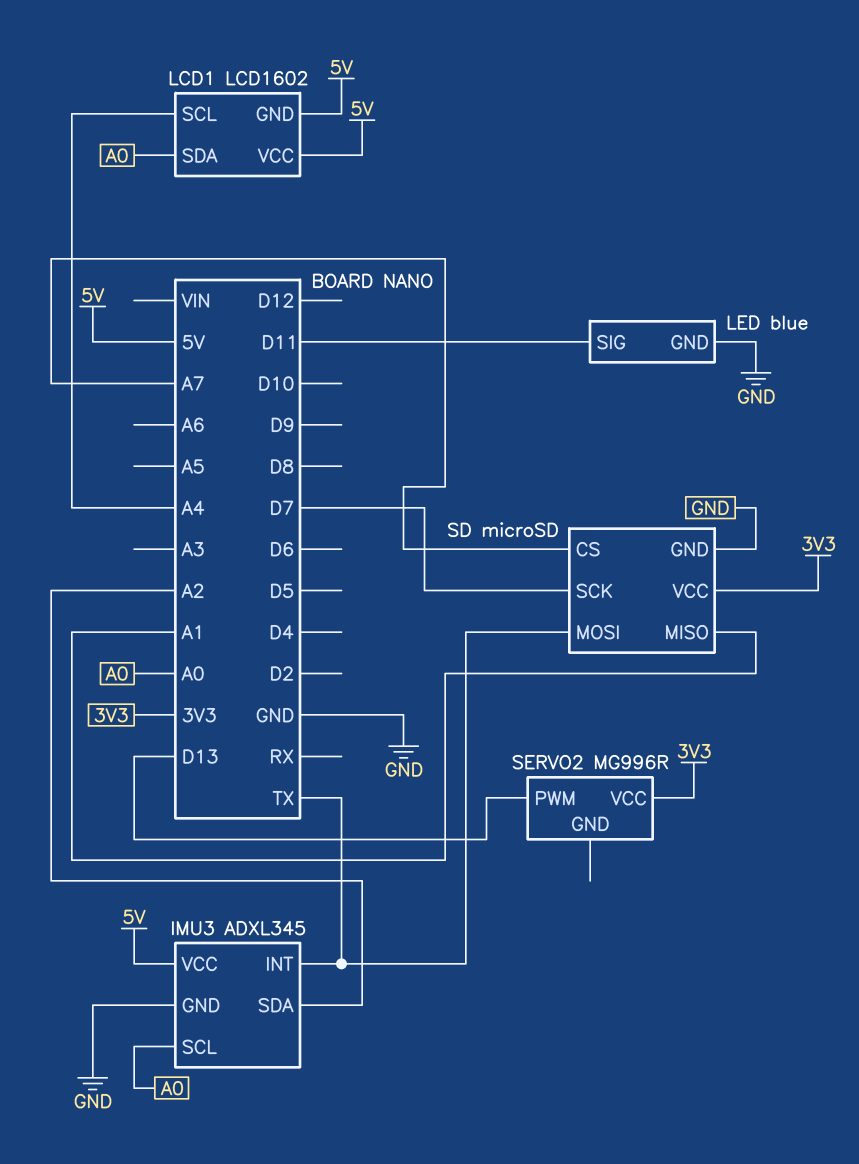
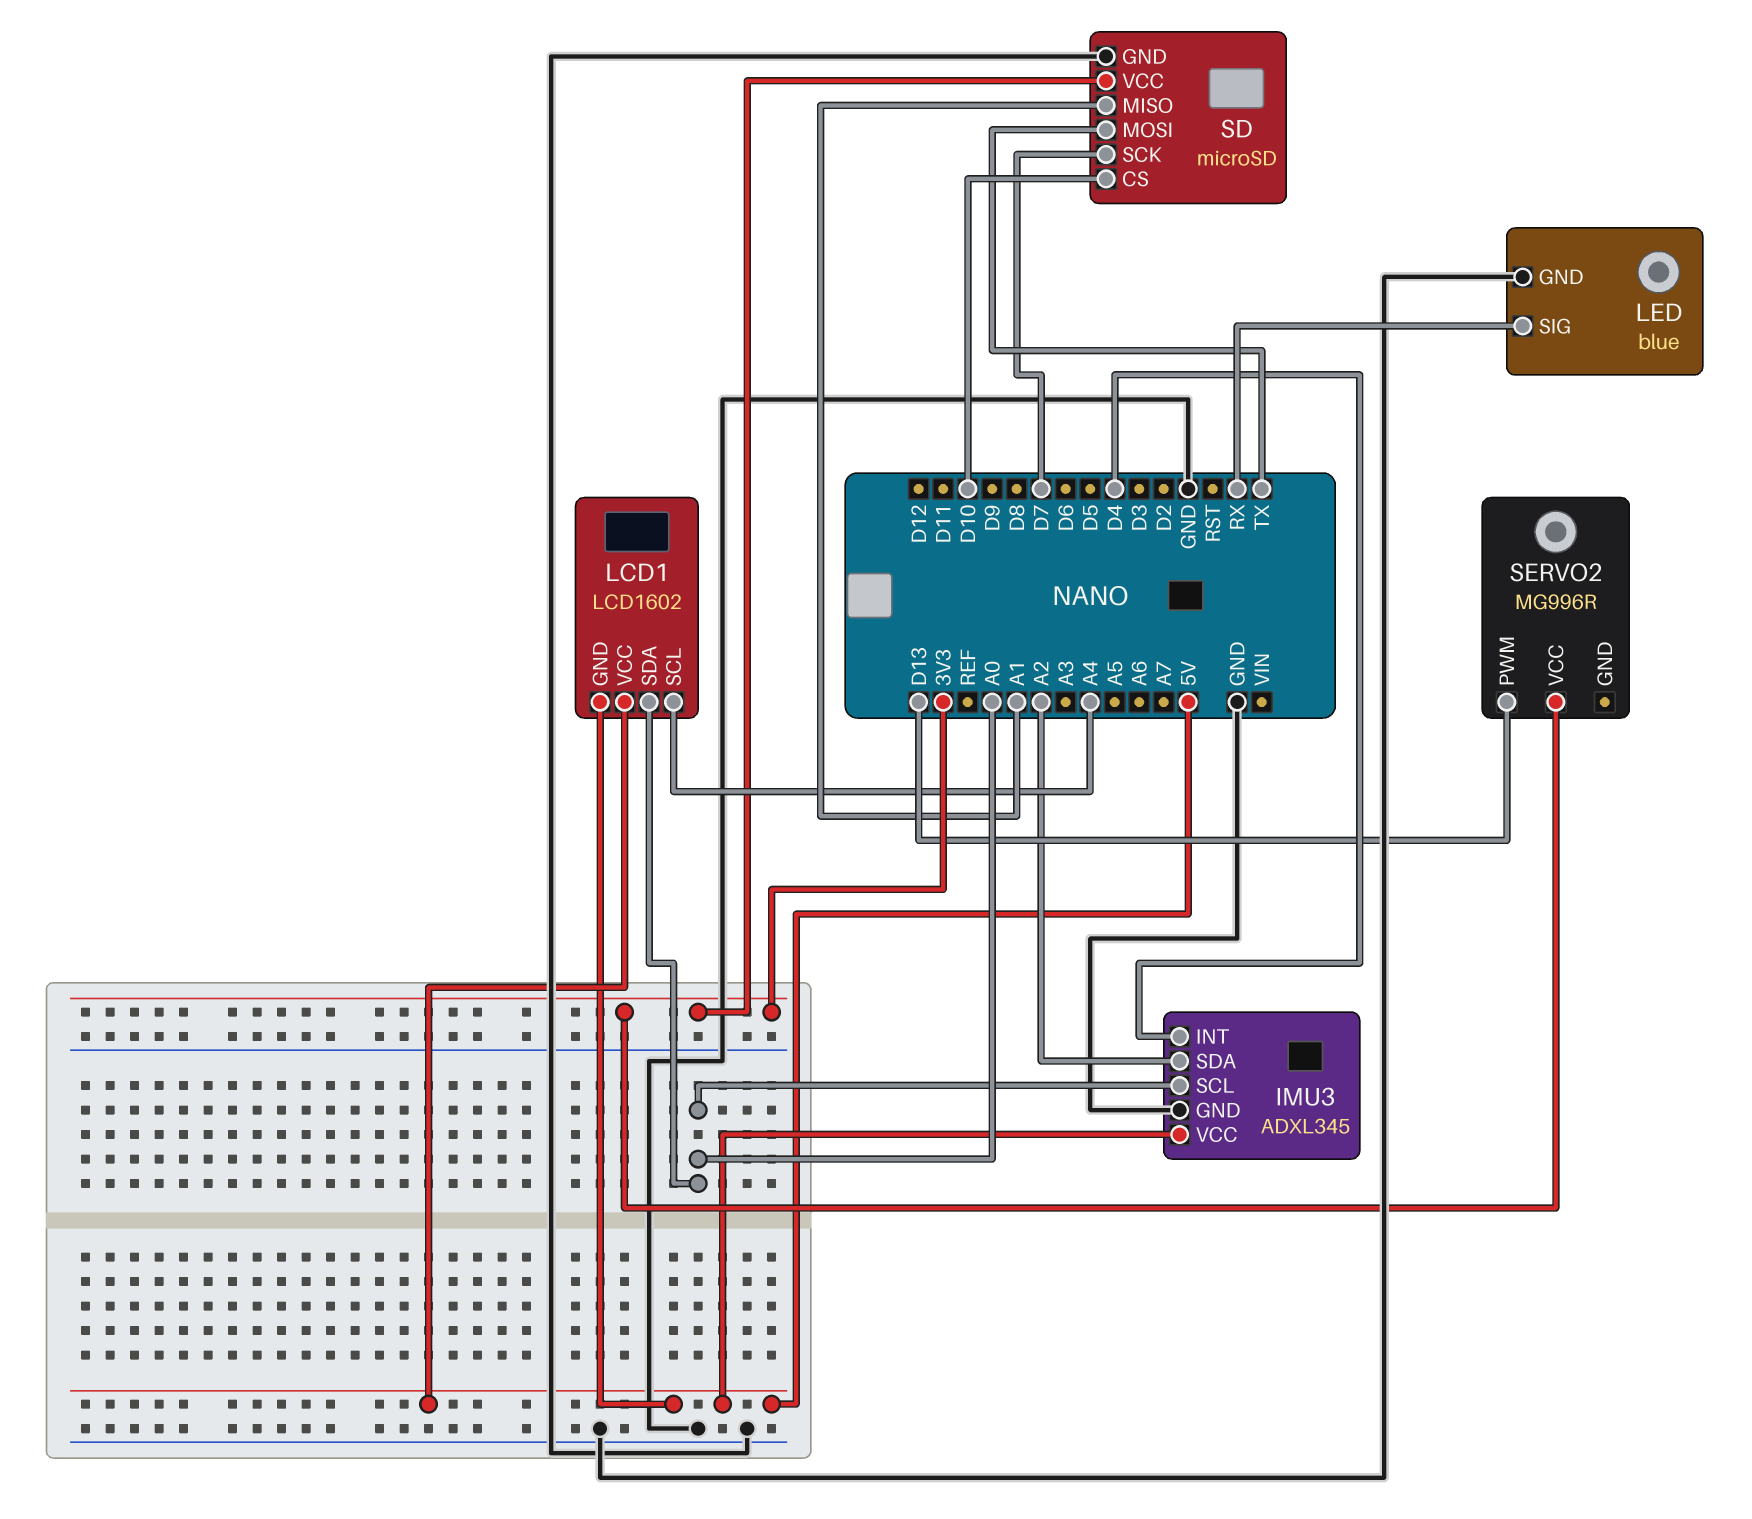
IMU3 pin INT: TX -> D4
LED pin SIG: D11 -> RX
SD pin CS: A7 -> D10

